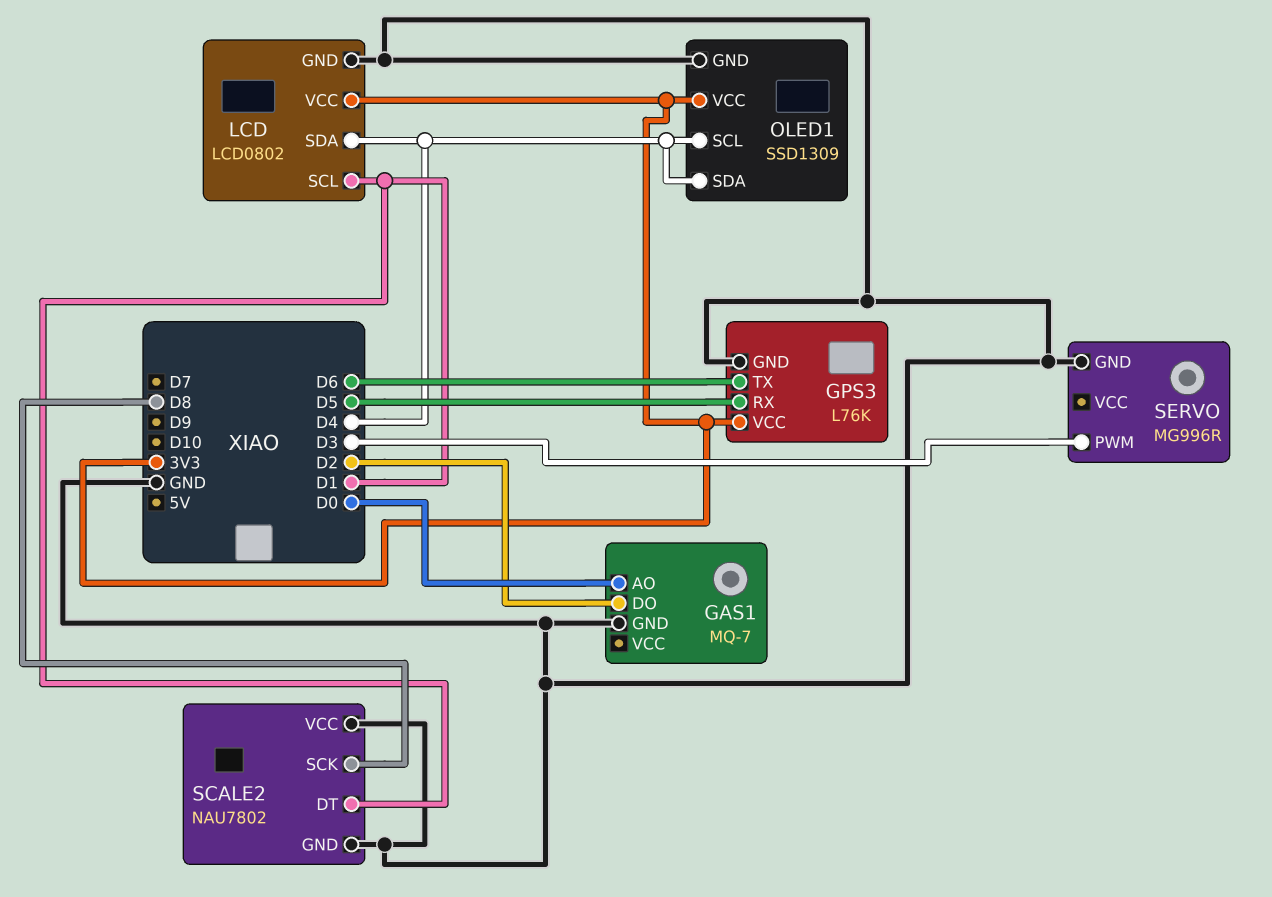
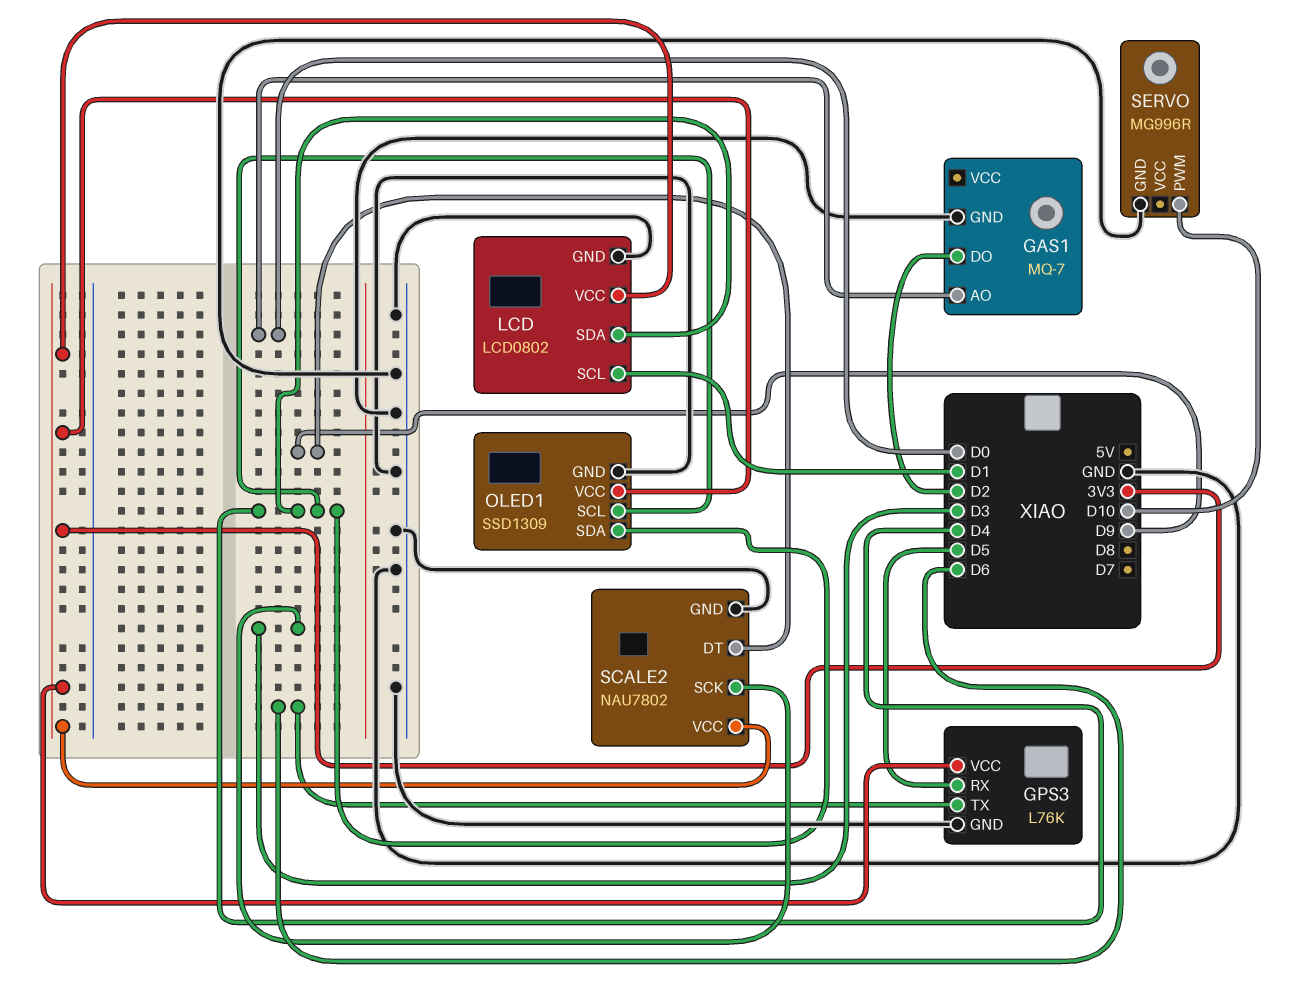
SCALE2 pin DT: D1 -> D9
SCALE2 pin SCK: D8 -> D3
SCALE2 pin VCC: GND -> 3V3
SERVO pin PWM: D3 -> D10

